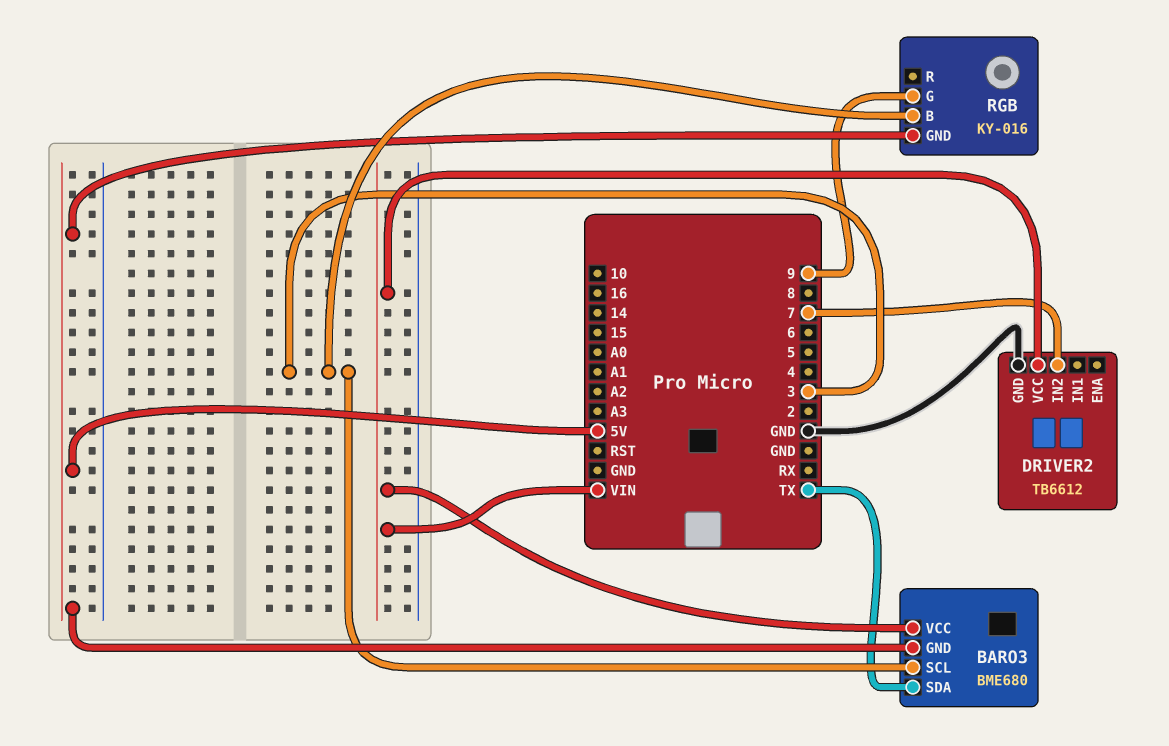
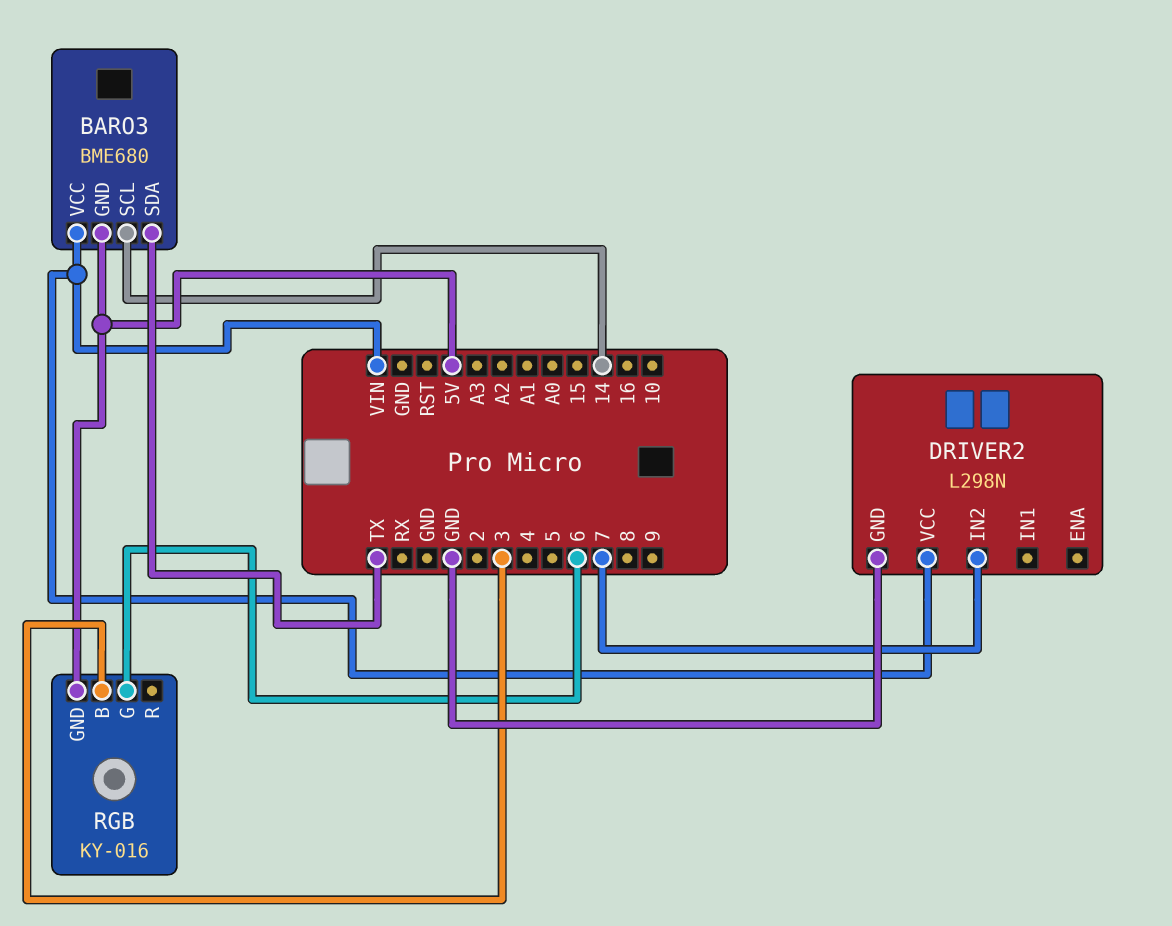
BARO3 pin SCL: 3 -> 14
DRIVER2: TB6612 -> L298N
RGB pin G: 9 -> 6

